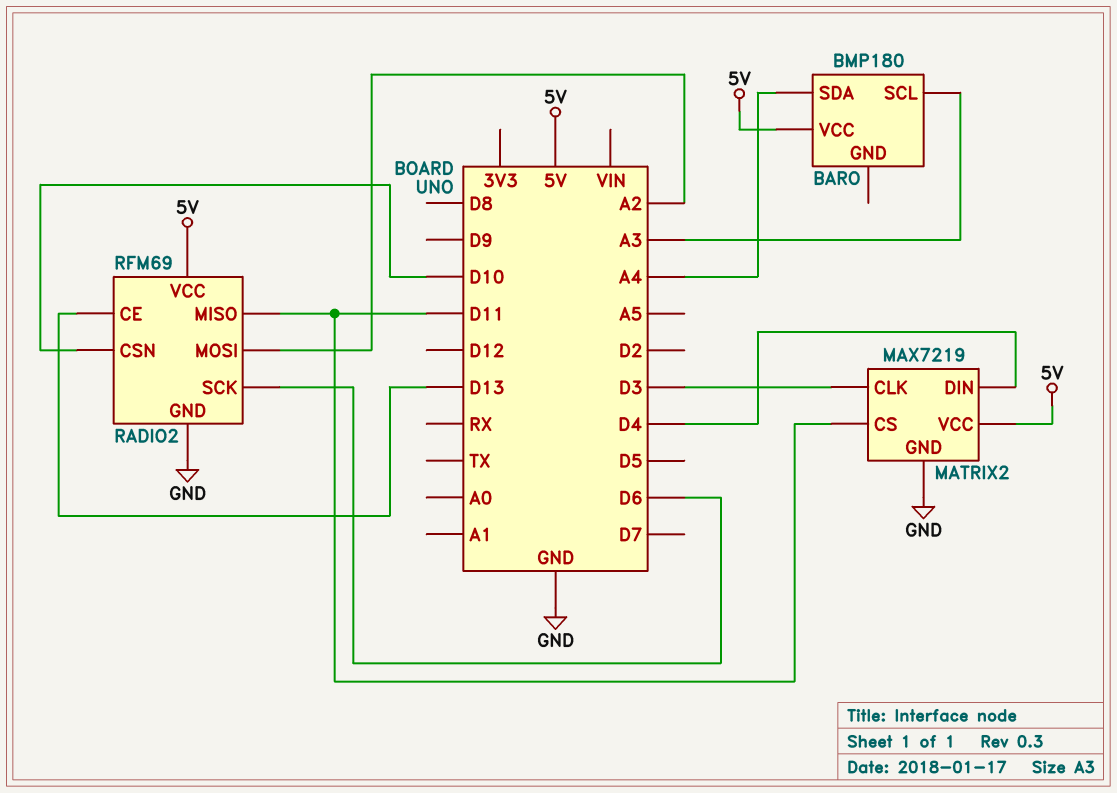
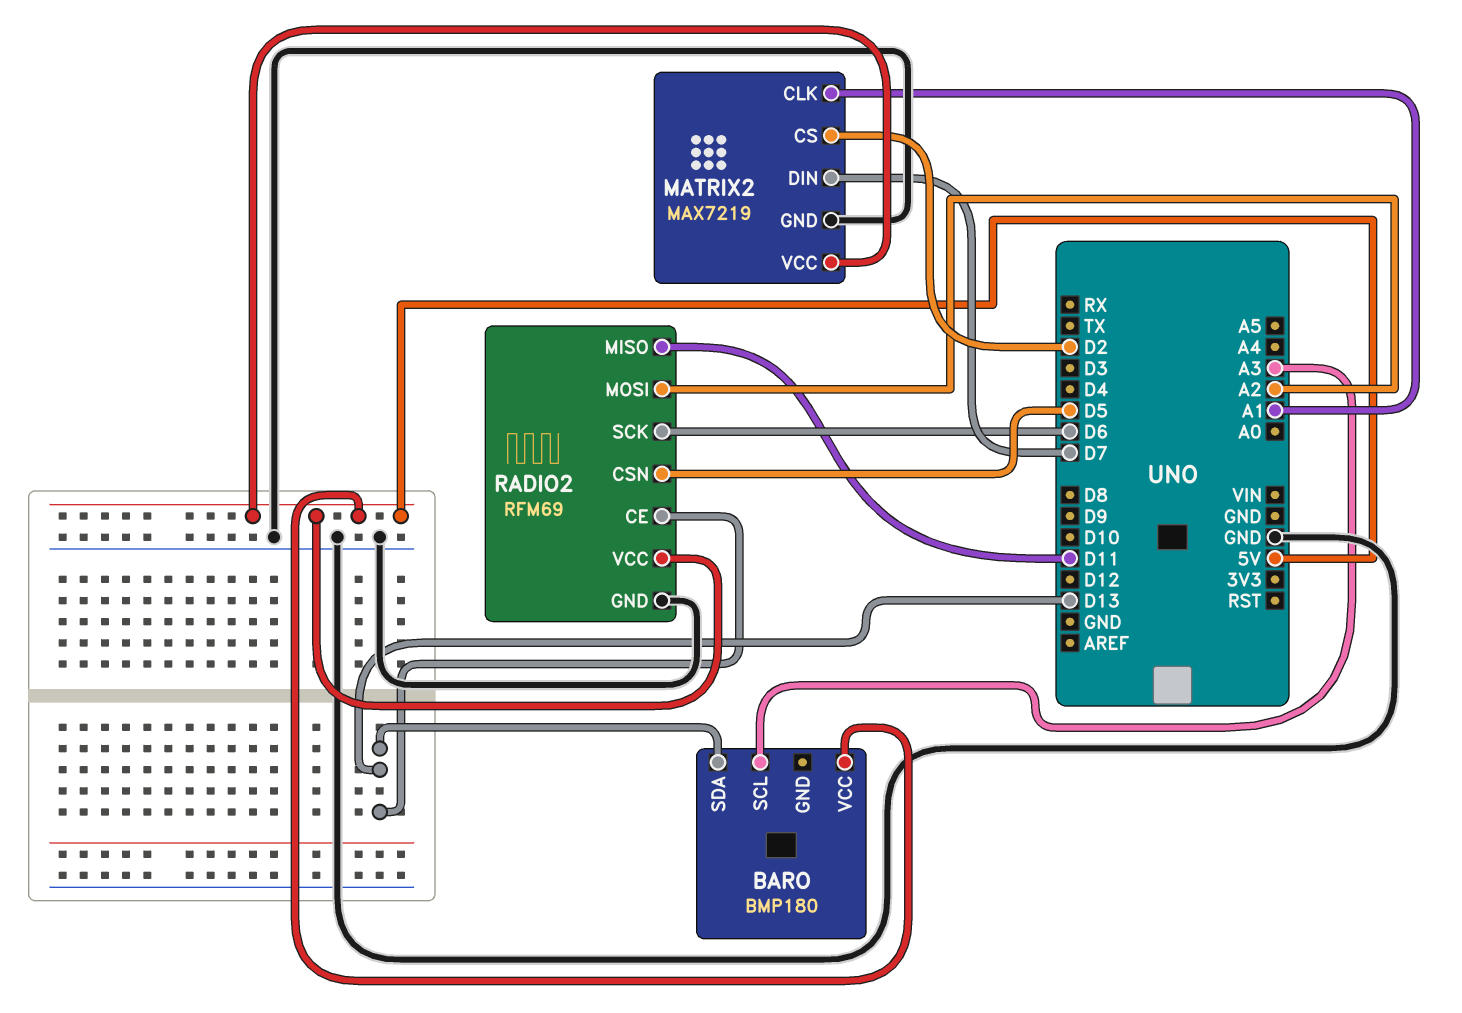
BARO pin SDA: A4 -> D13
MATRIX2 pin CLK: D3 -> A1
MATRIX2 pin CS: D11 -> D2
MATRIX2 pin DIN: D4 -> D7
RADIO2 pin CSN: D10 -> D5

